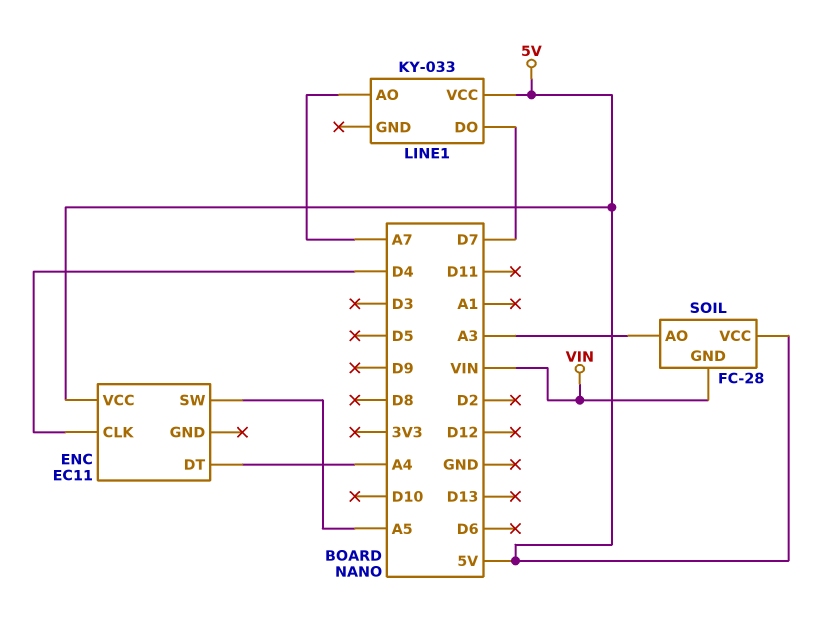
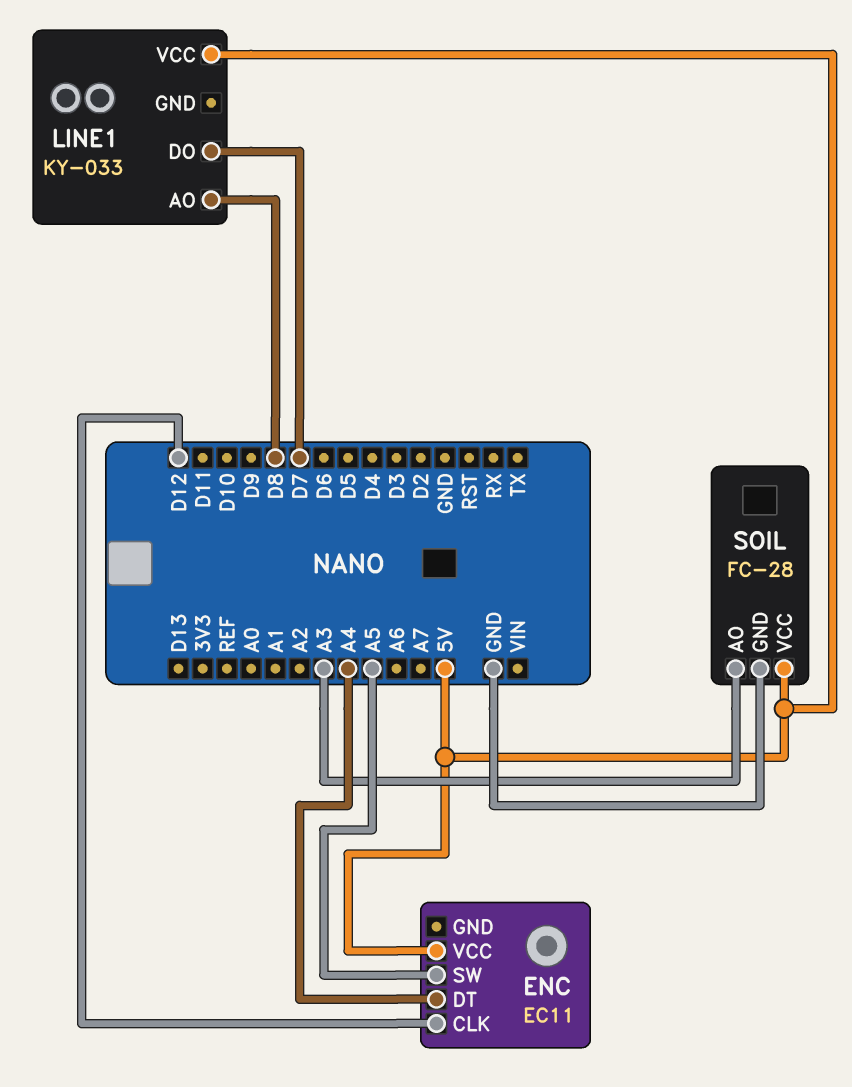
ENC pin CLK: D4 -> D12
LINE1 pin AO: A7 -> D8
SOIL pin GND: VIN -> GND

